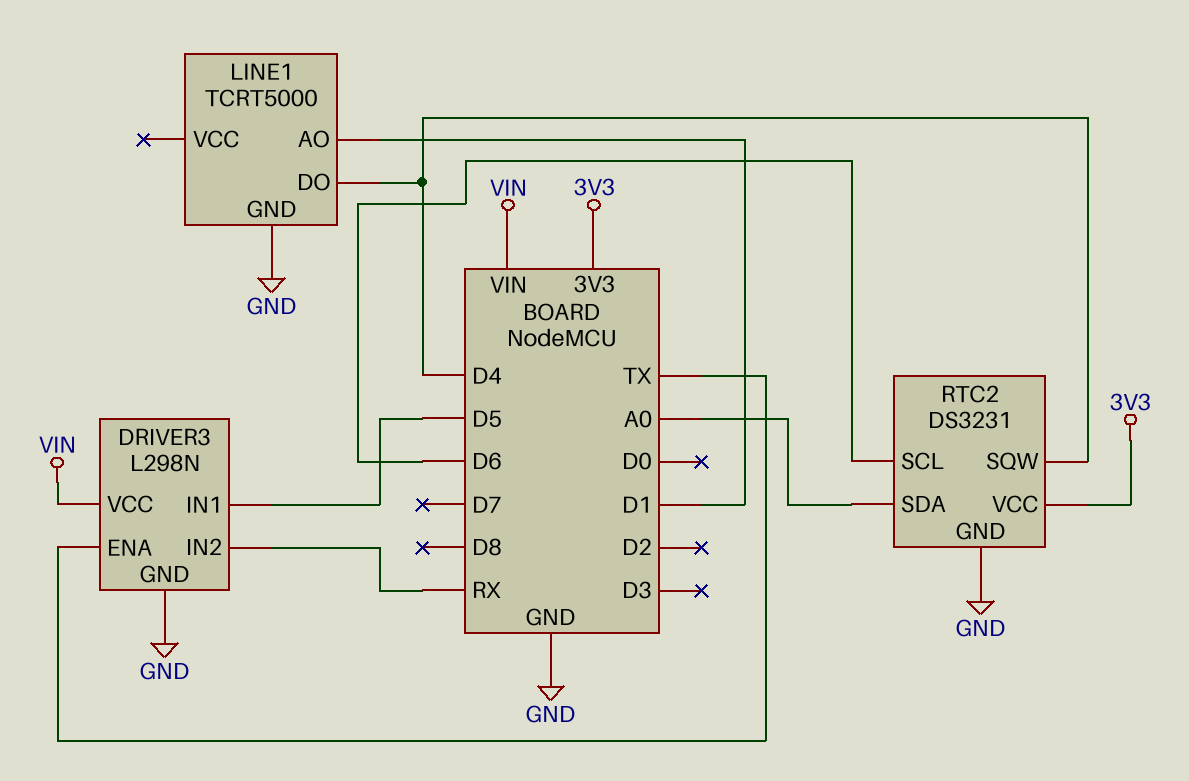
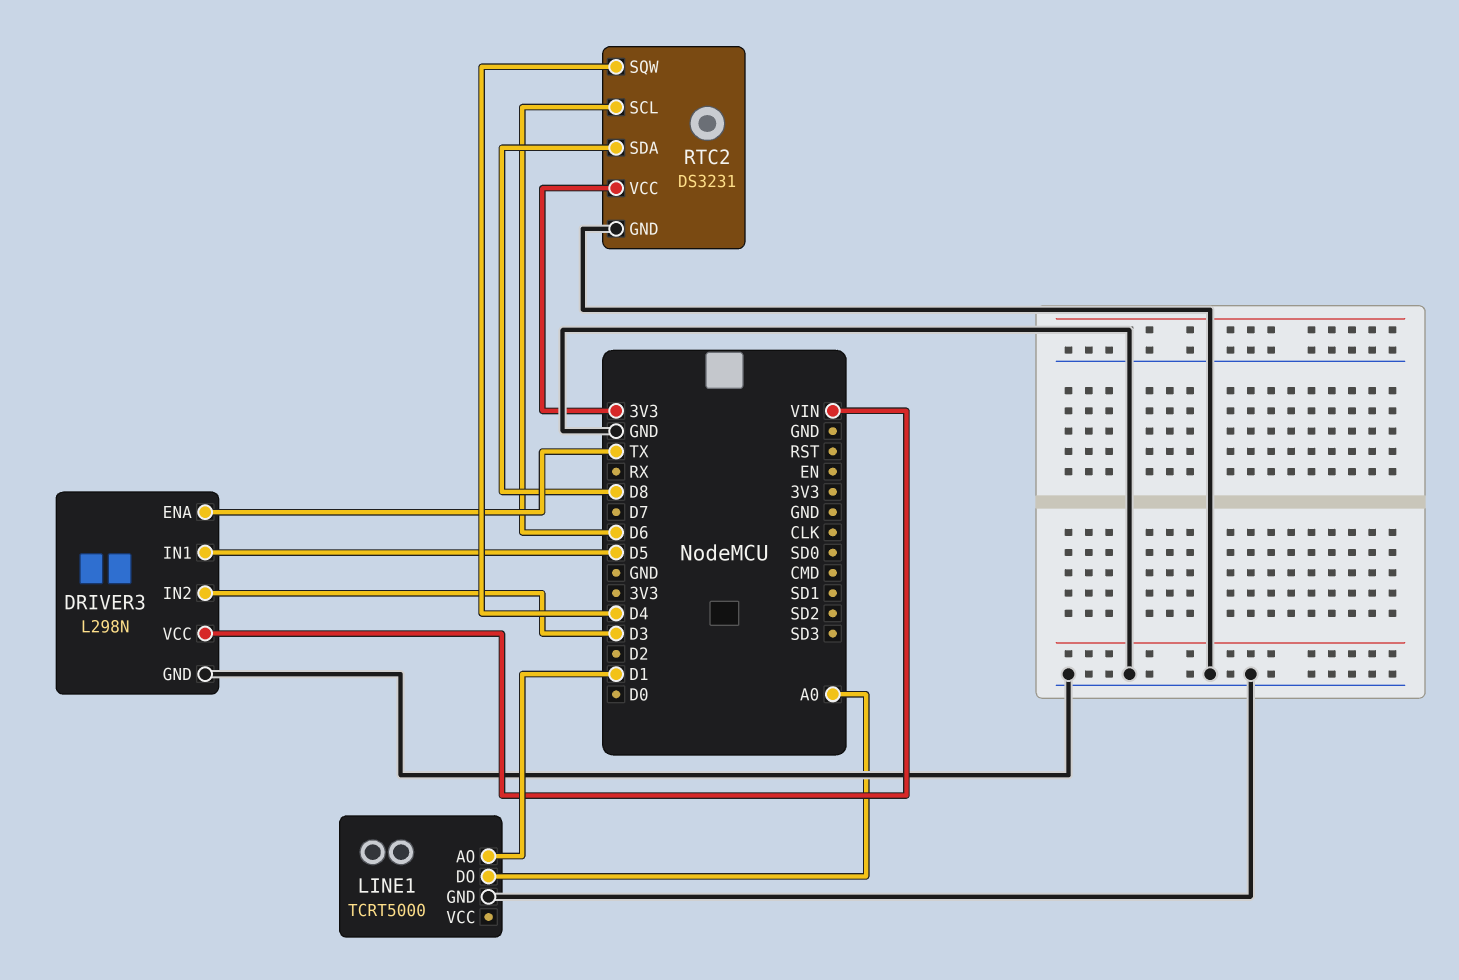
DRIVER3 pin IN2: RX -> D3
LINE1 pin DO: D4 -> A0
RTC2 pin SDA: A0 -> D8

